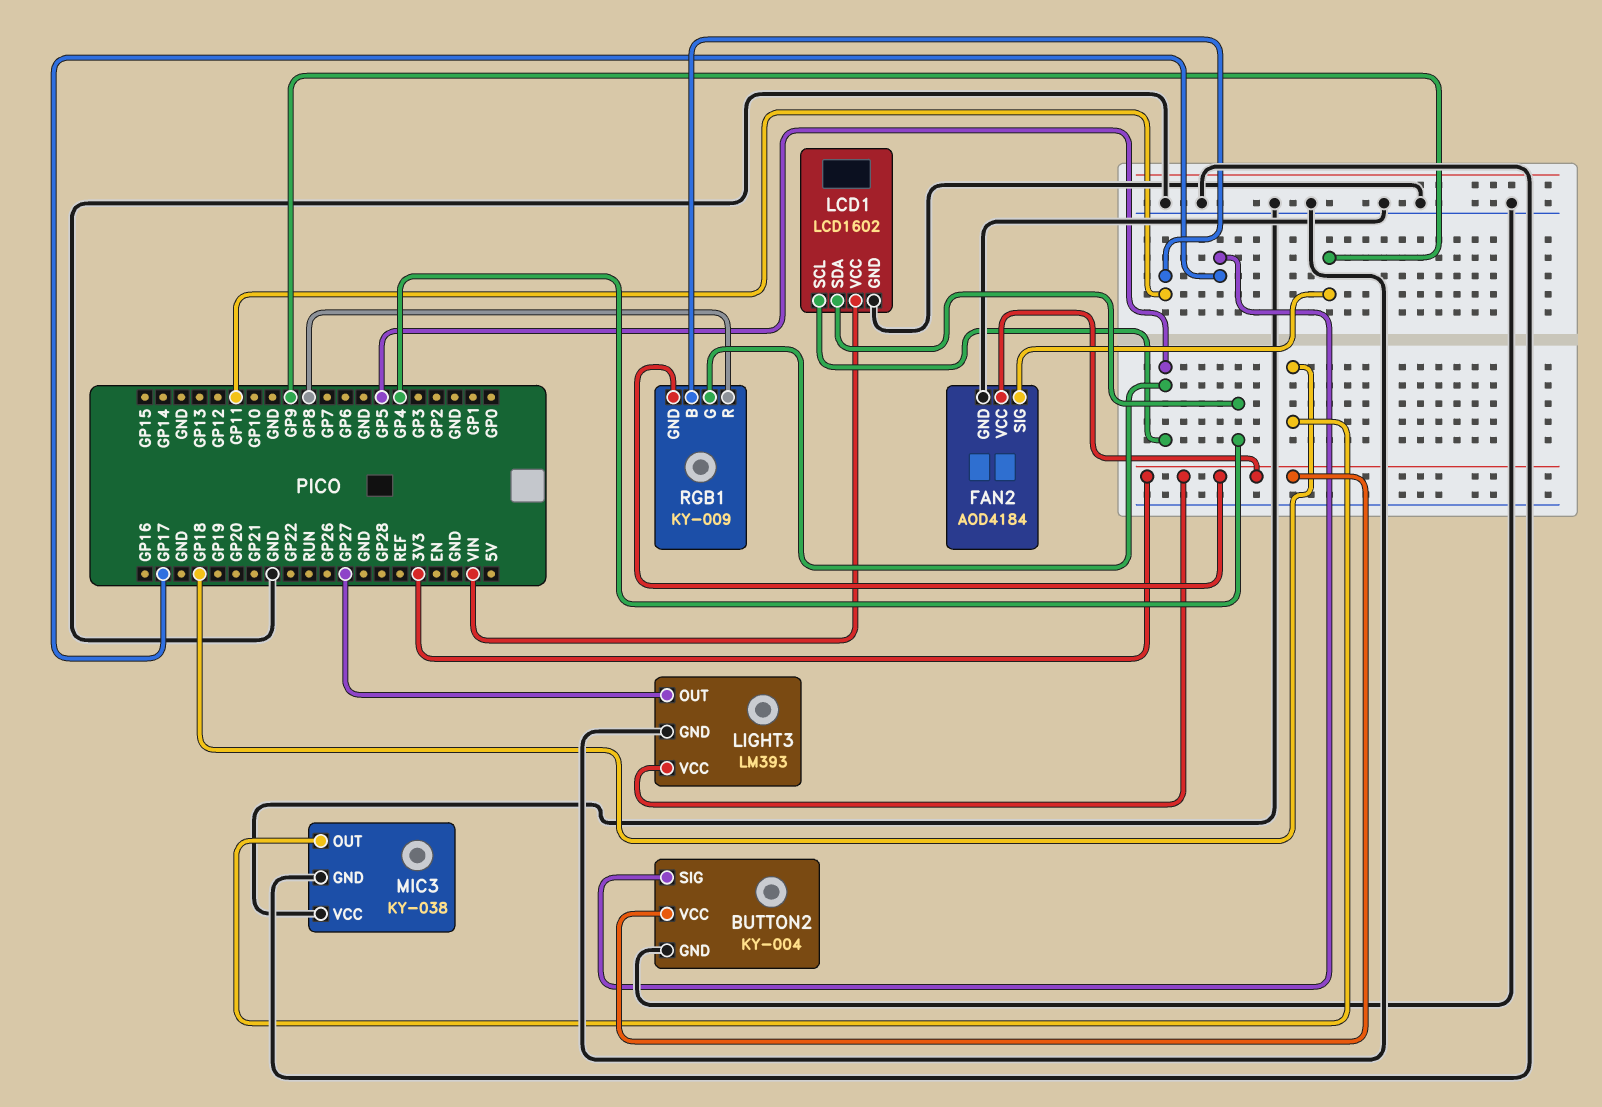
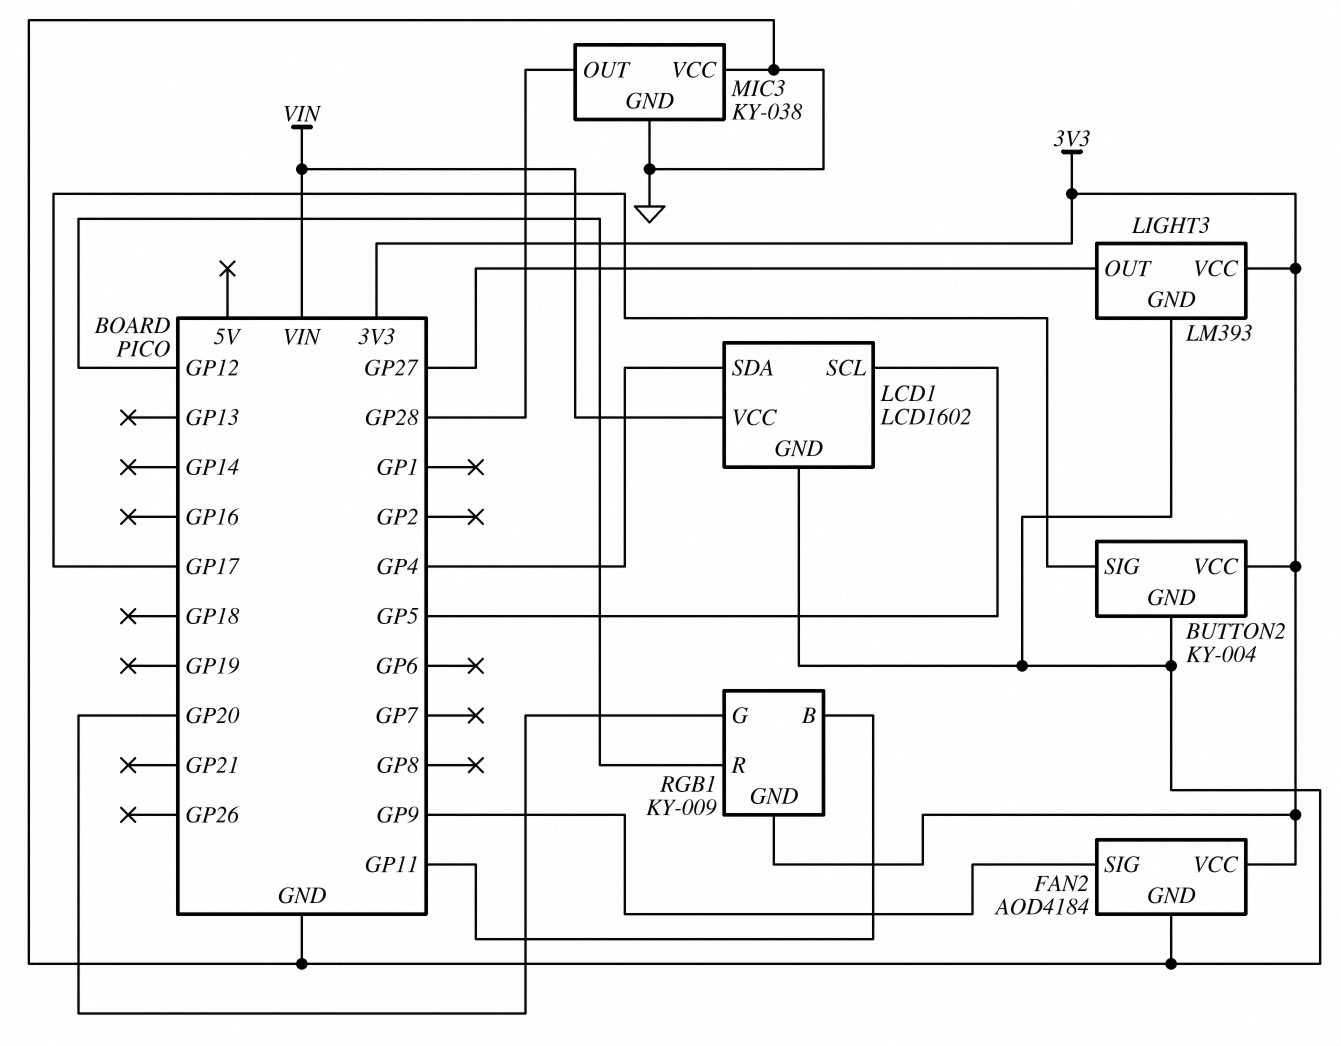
MIC3 pin OUT: GP18 -> GP28
RGB1 pin G: GP5 -> GP20
RGB1 pin R: GP8 -> GP12

